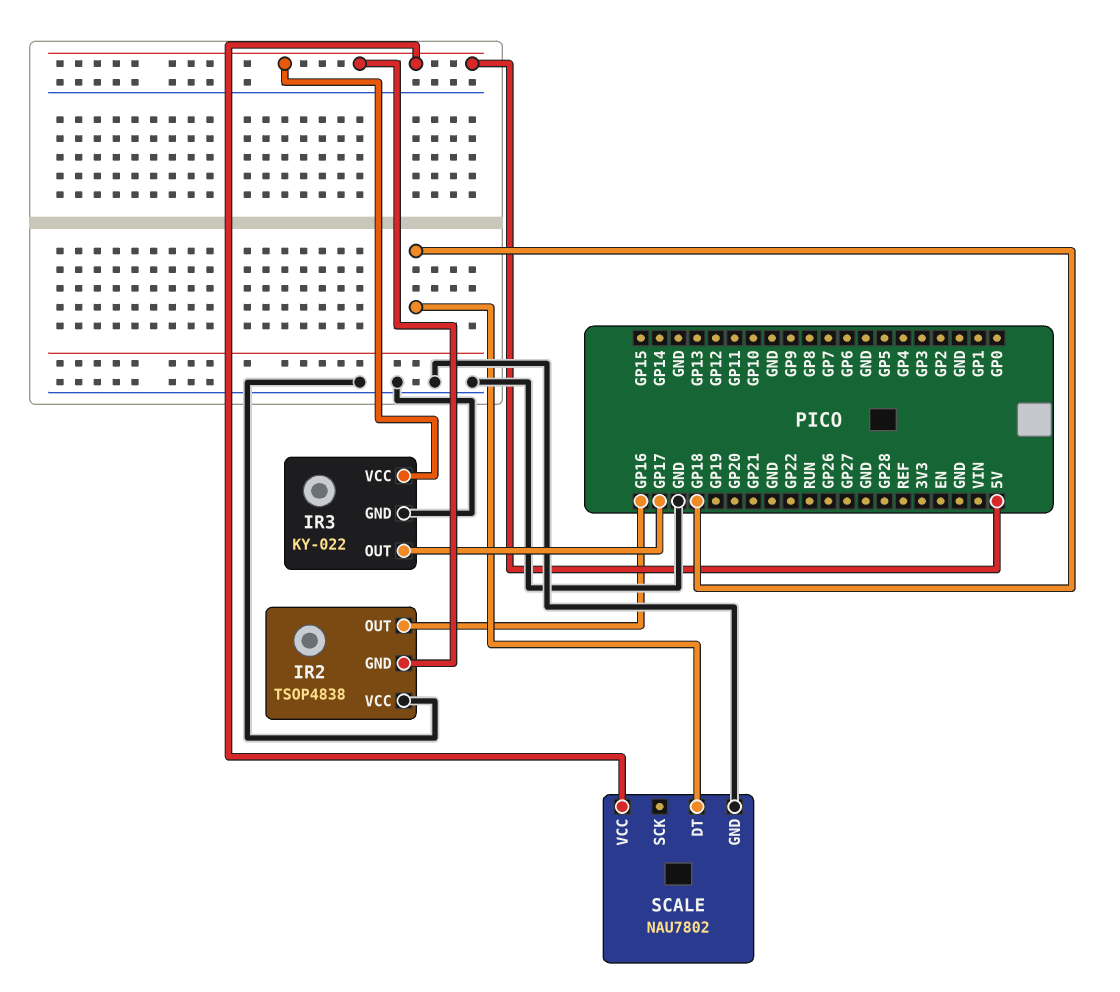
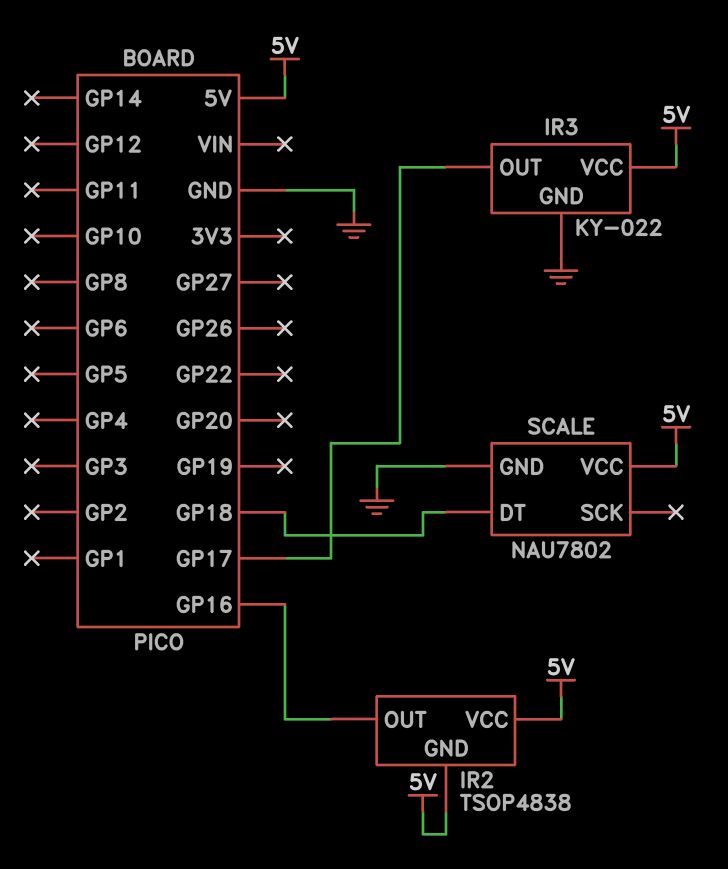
IR2 pin VCC: GND -> 5V

